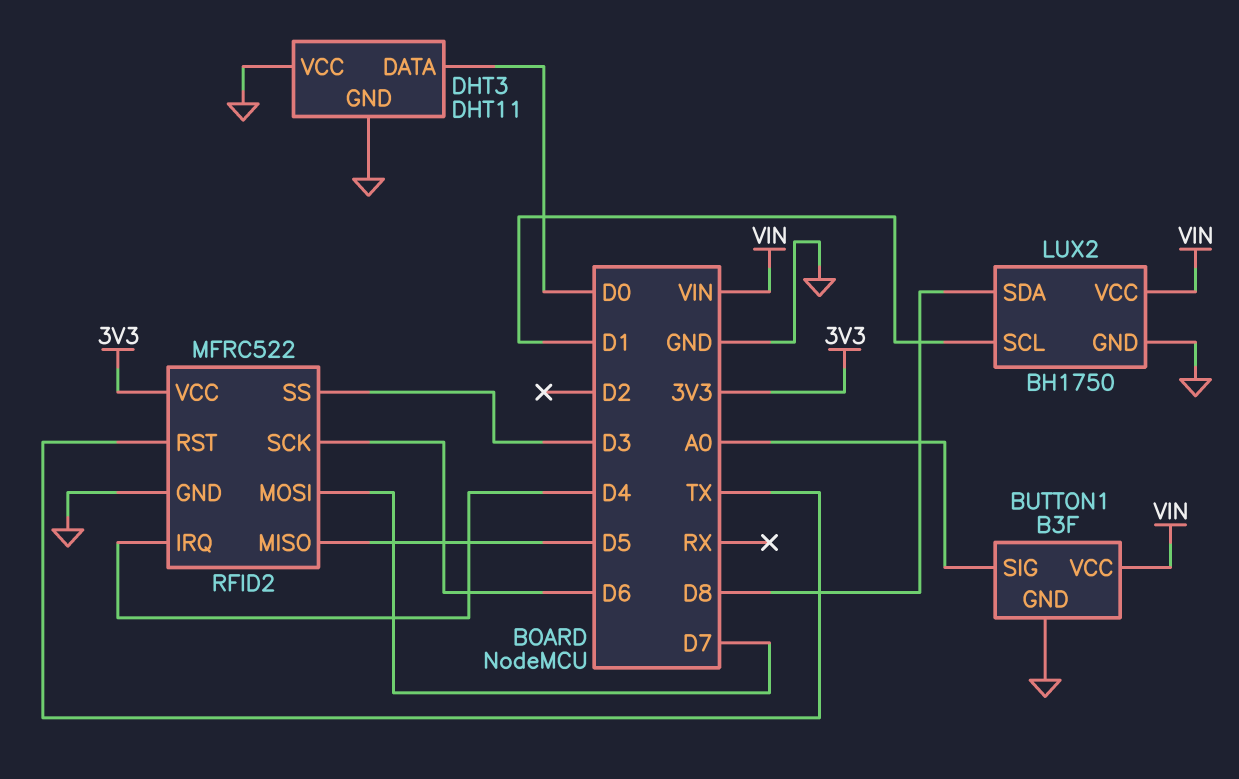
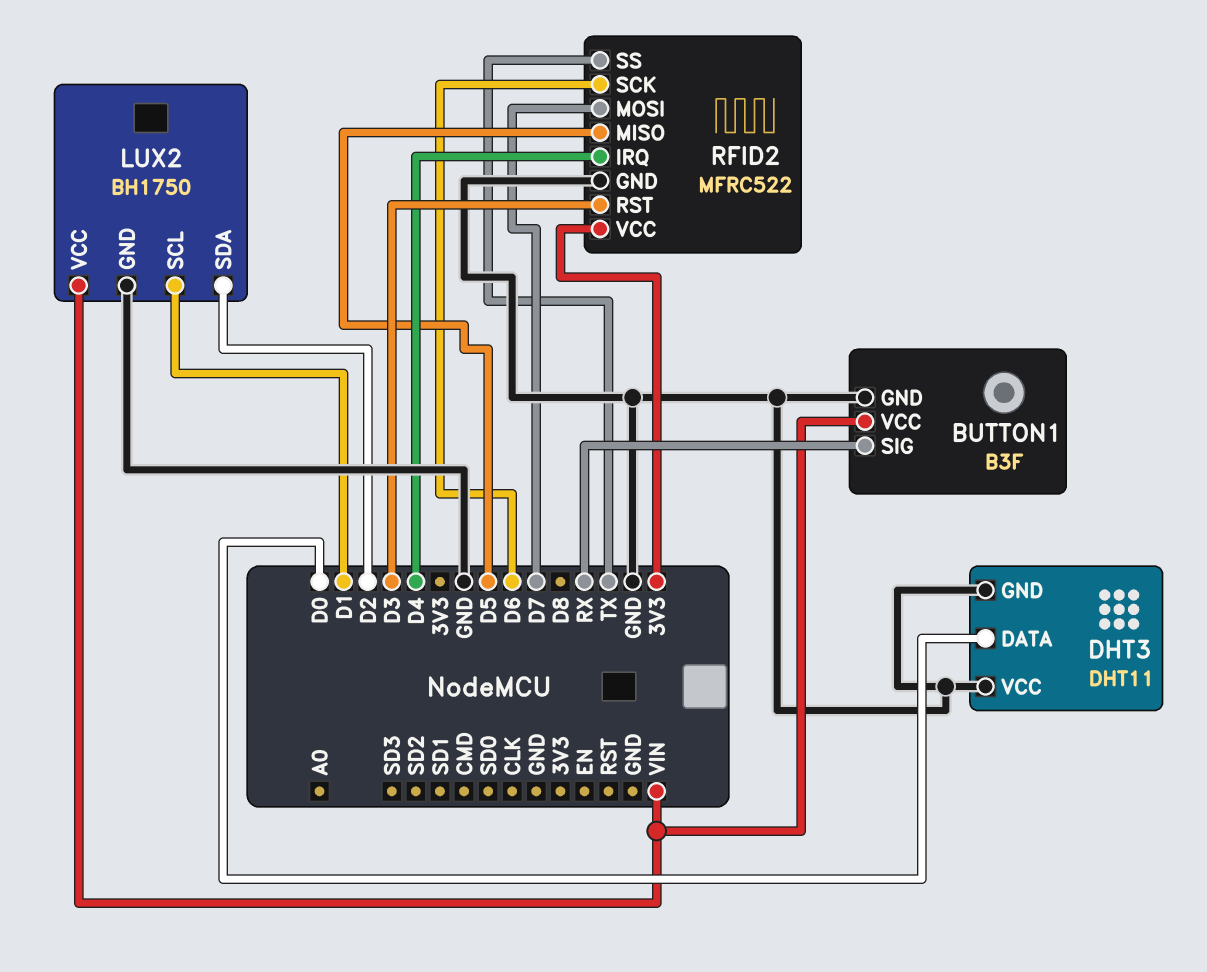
BUTTON1 pin SIG: A0 -> RX
LUX2 pin SDA: D8 -> D2
RFID2 pin RST: TX -> D3
RFID2 pin SS: D3 -> TX

